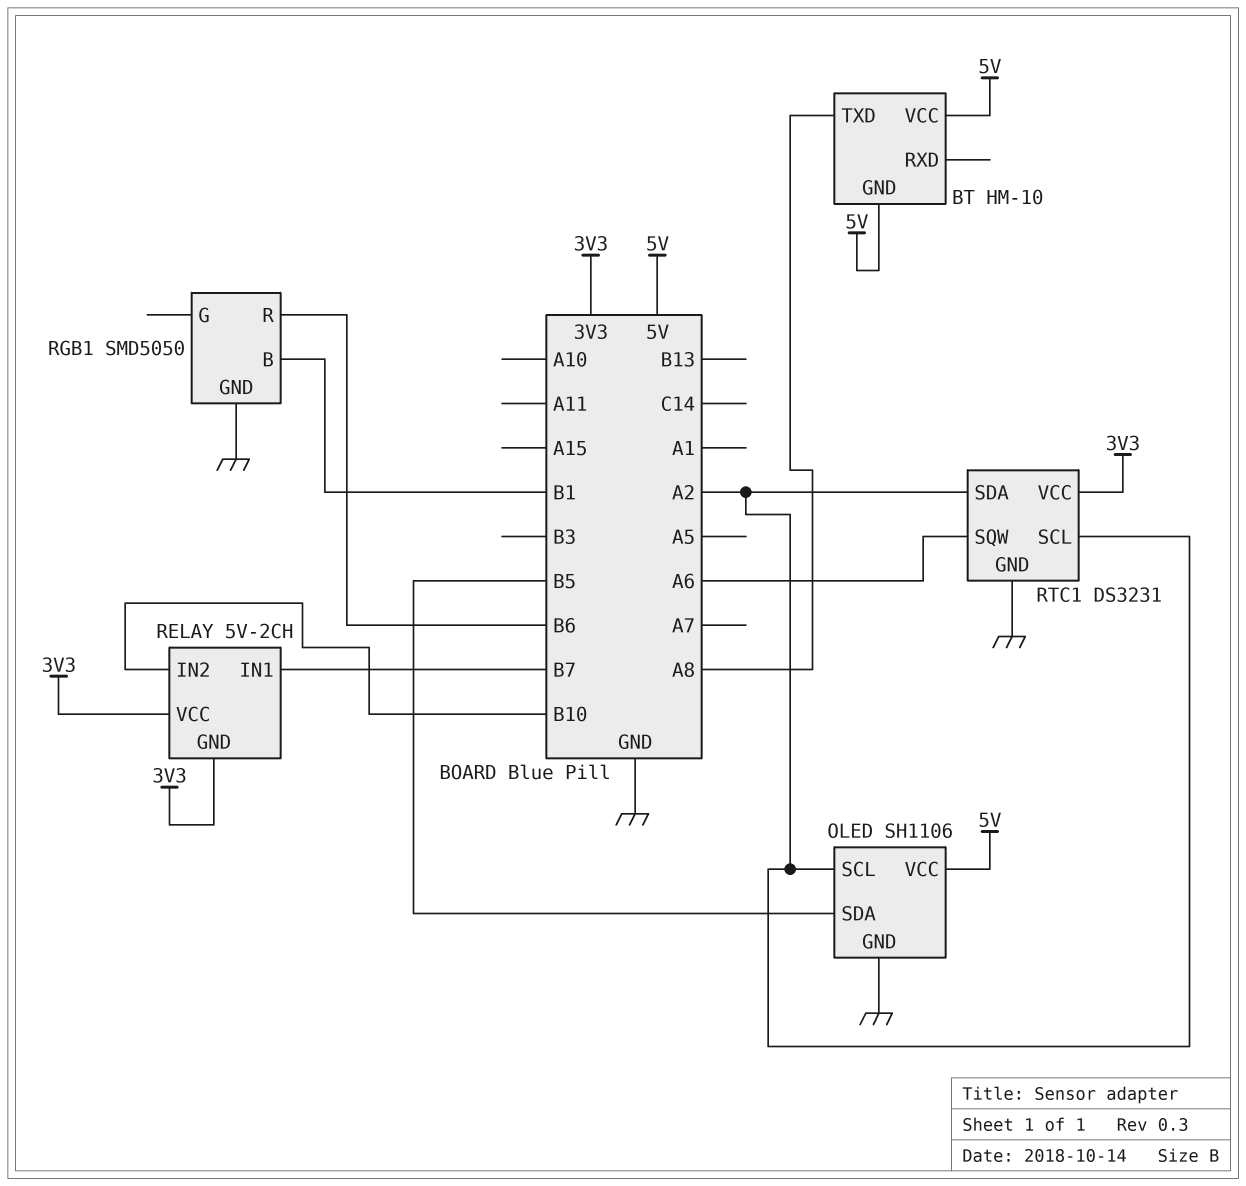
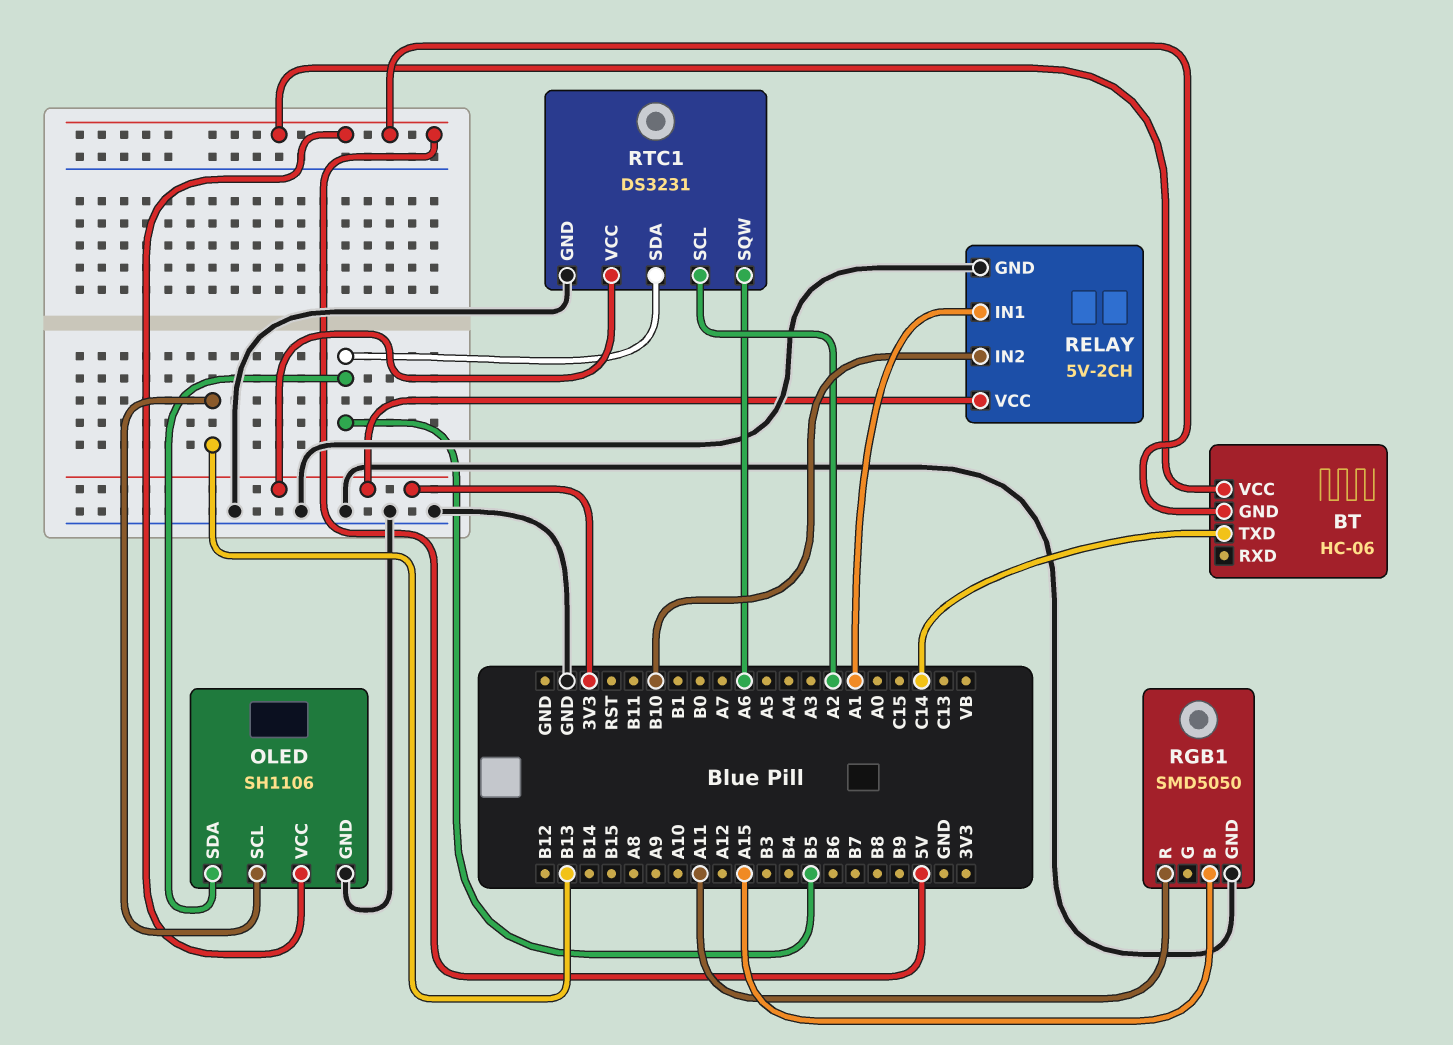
BT: HM-10 -> HC-06
BT pin TXD: A8 -> C14
OLED pin SCL: A2 -> B13
RELAY pin GND: 3V3 -> GND
RELAY pin IN1: B7 -> A1
RGB1 pin B: B1 -> A15
RGB1 pin R: B6 -> A11
RTC1 pin SDA: A2 -> B5

